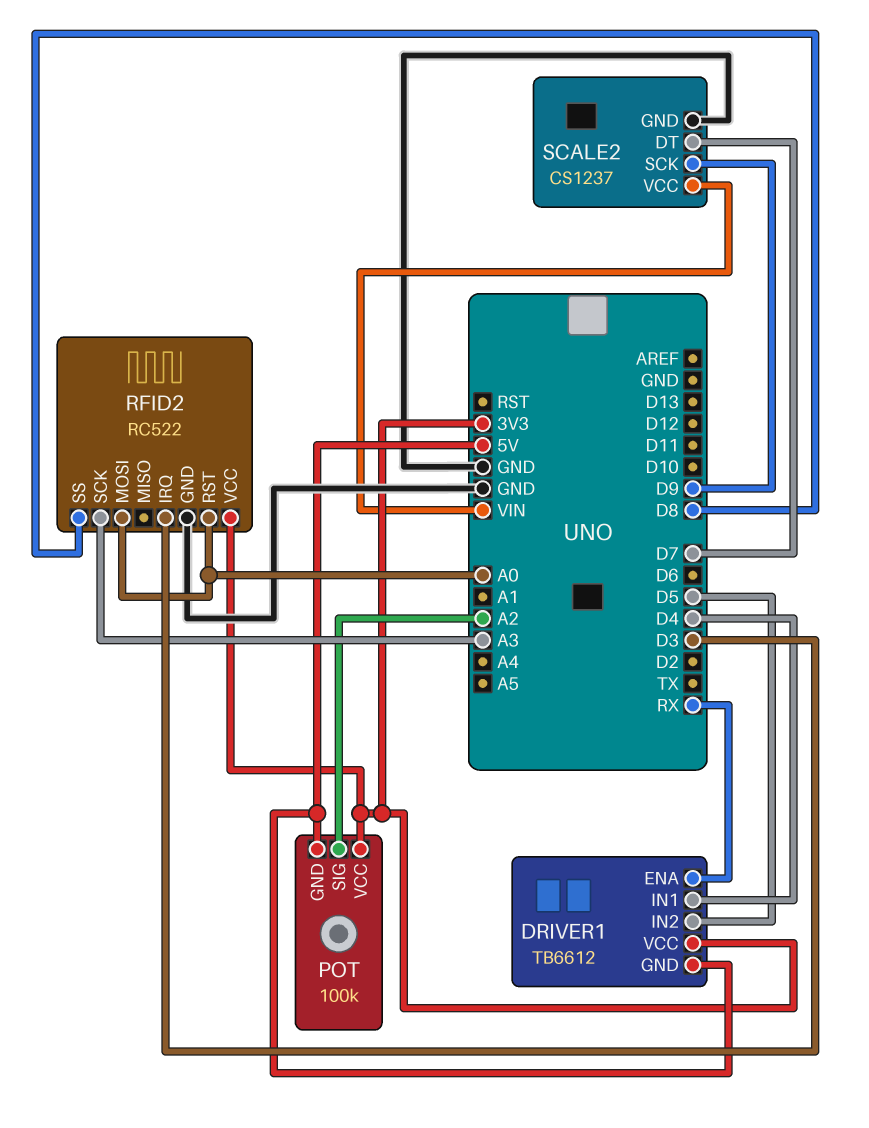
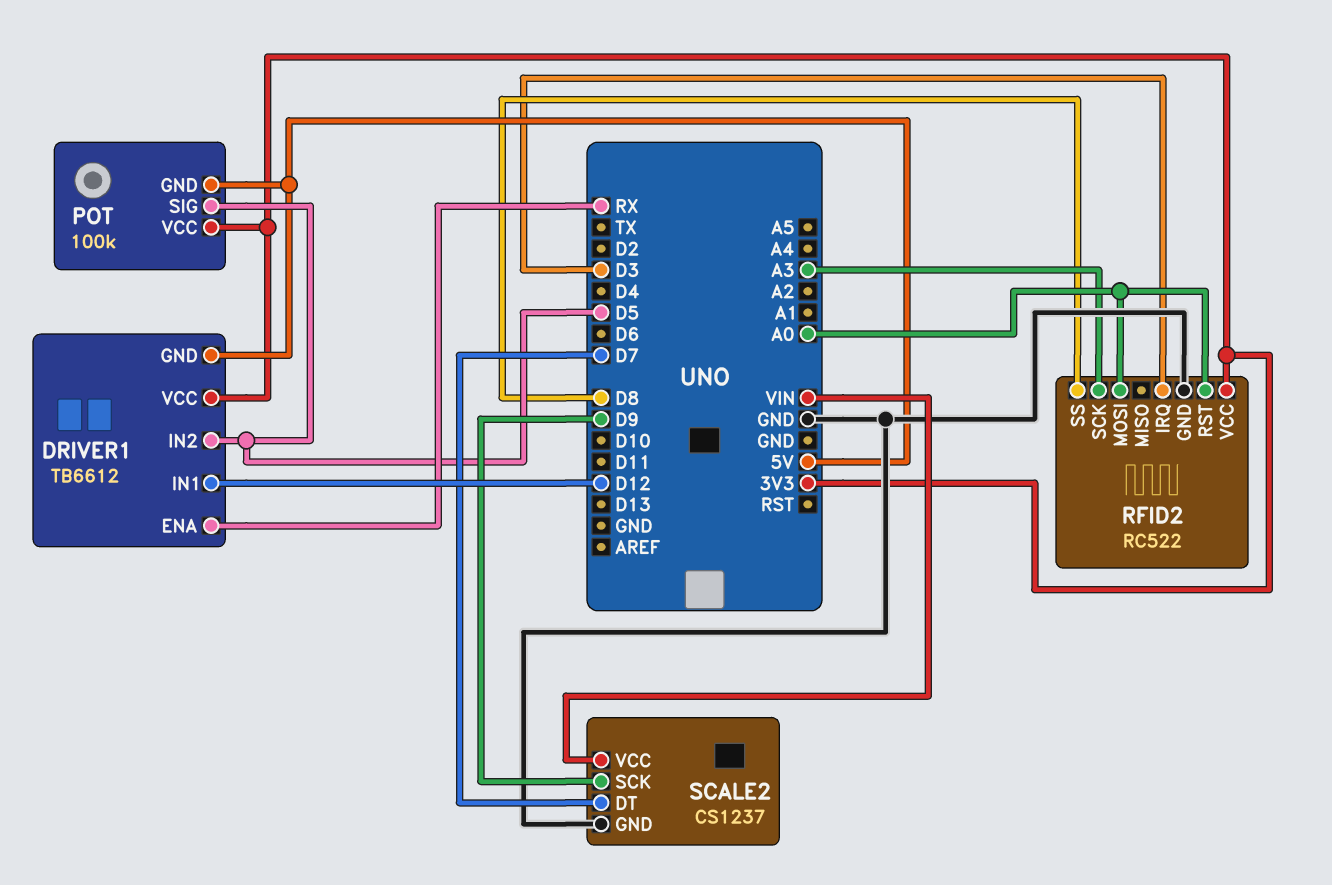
DRIVER1 pin IN1: D4 -> D12
POT pin SIG: A2 -> D5

